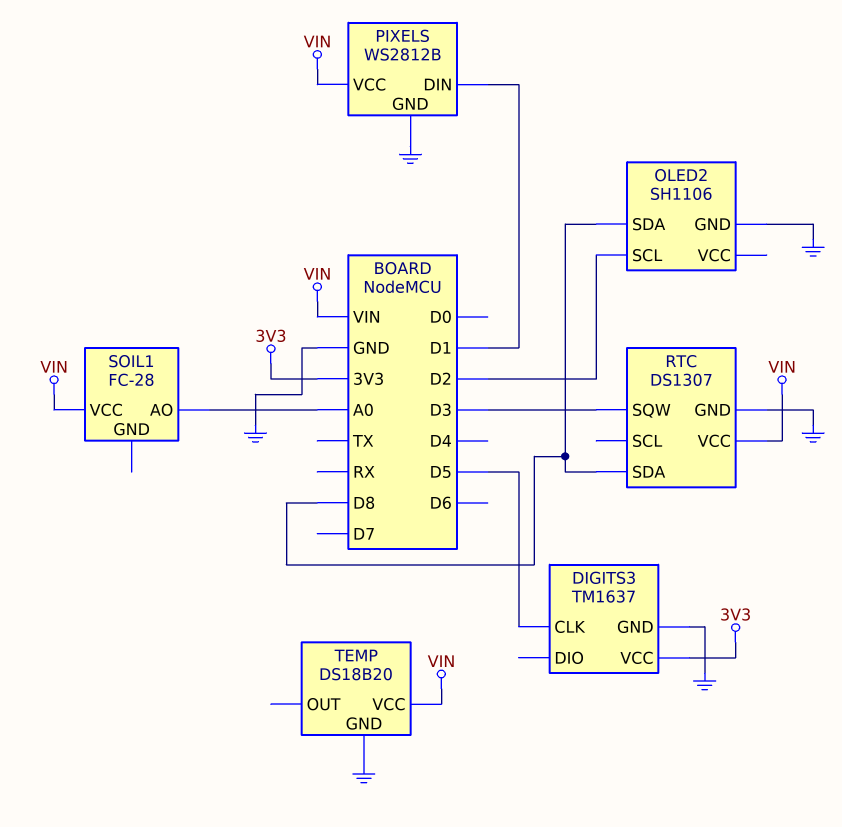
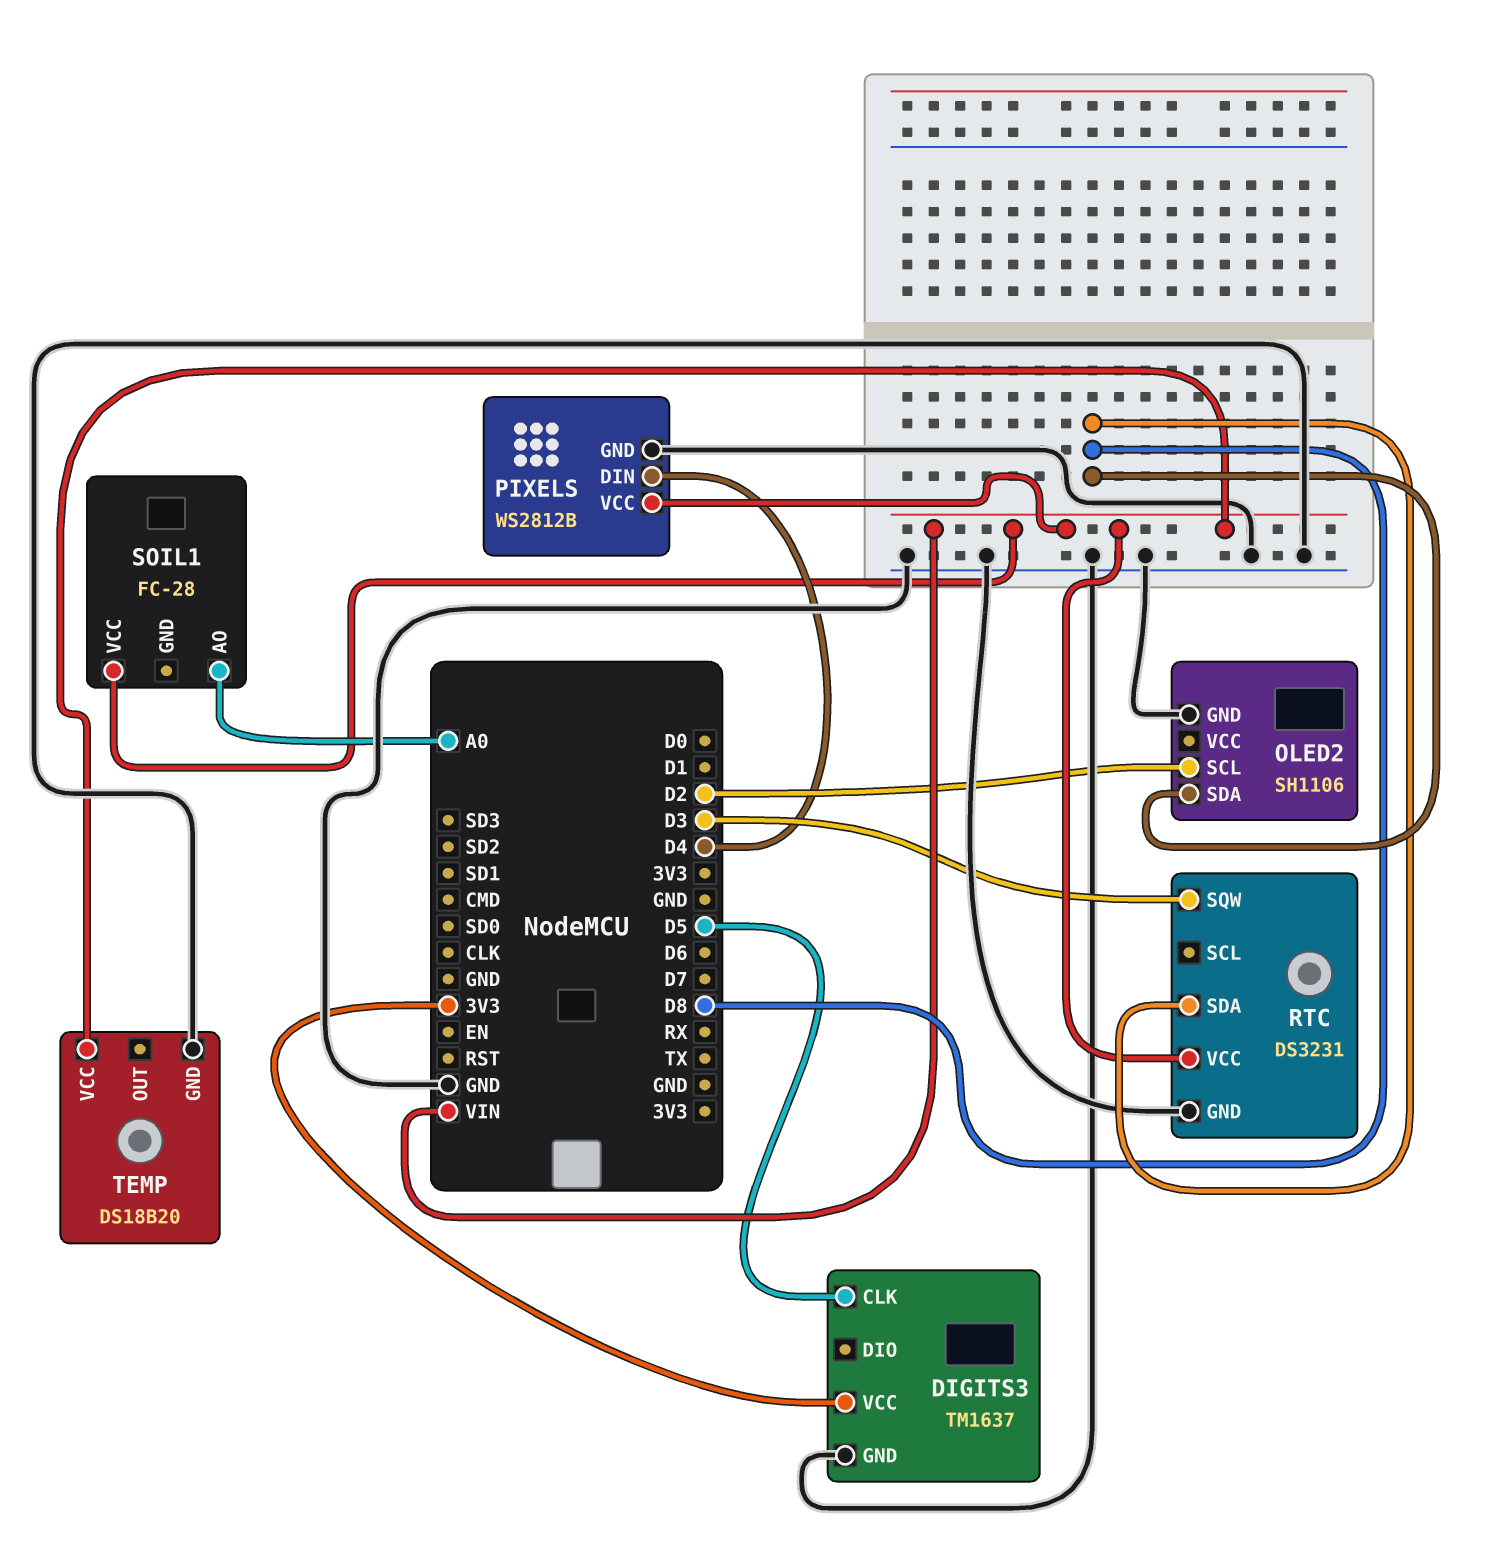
PIXELS pin DIN: D1 -> D4
RTC: DS1307 -> DS3231

